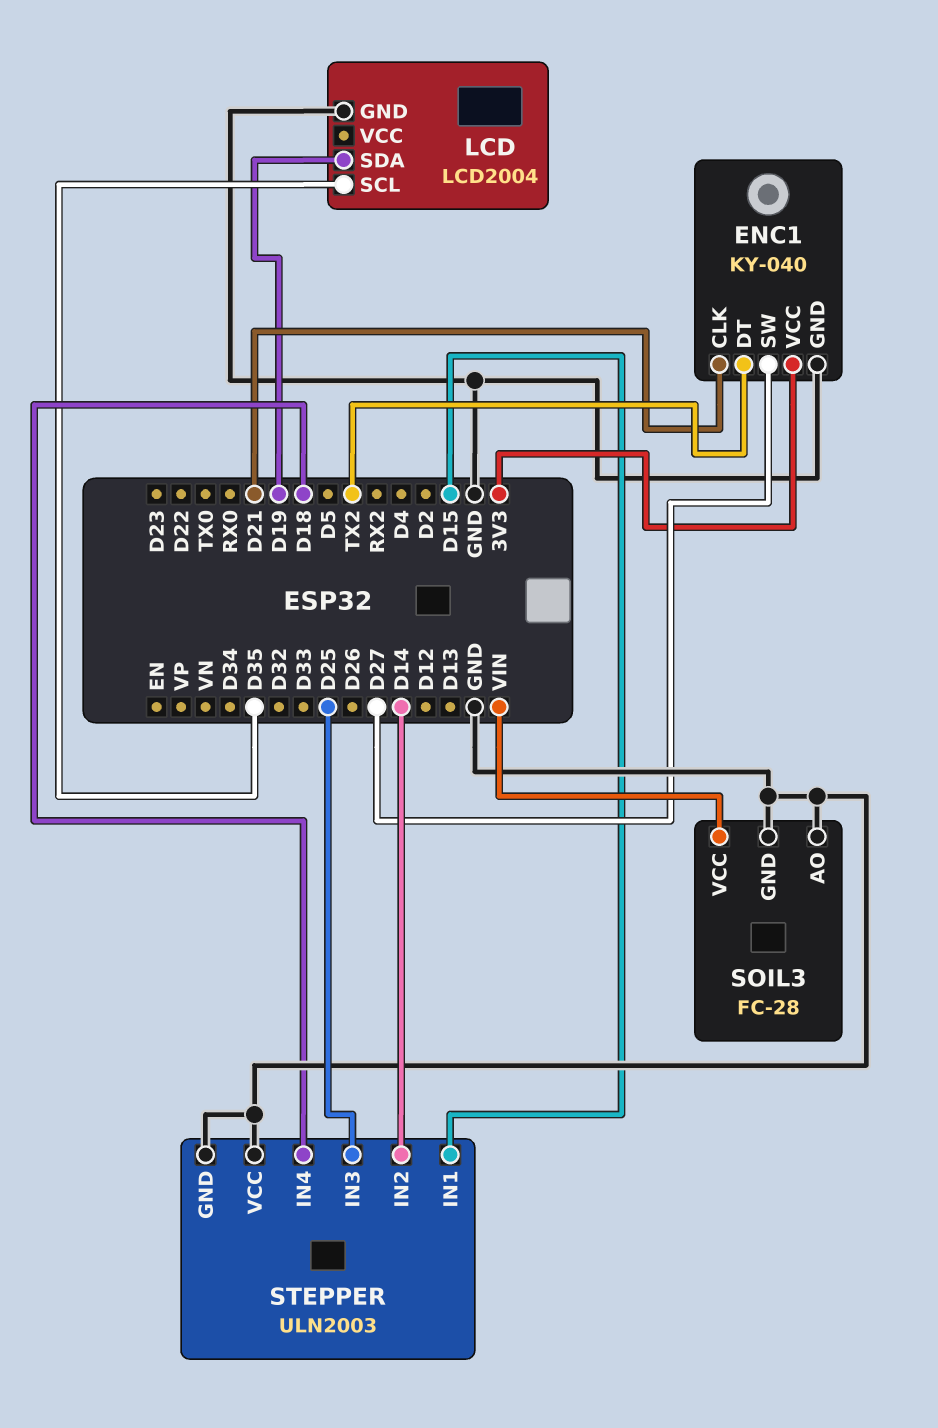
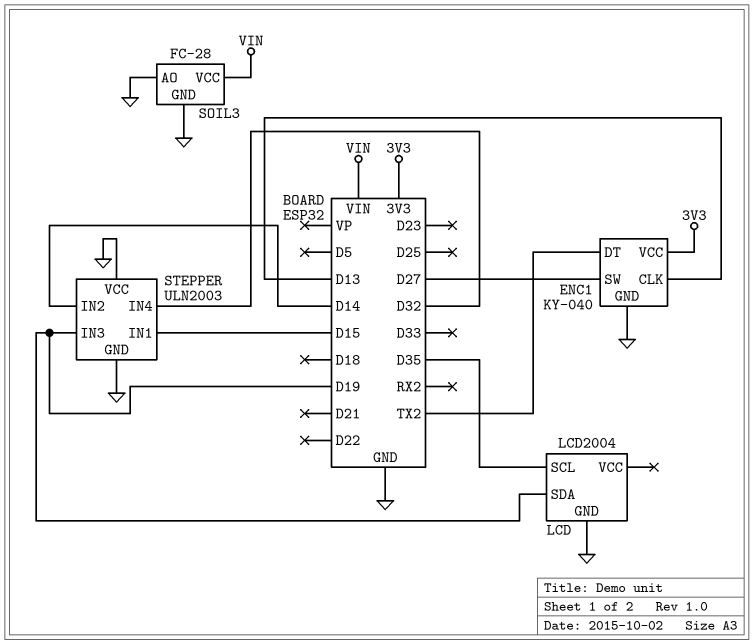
ENC1 pin CLK: D21 -> D13
STEPPER pin IN3: D25 -> D19
STEPPER pin IN4: D18 -> D32

